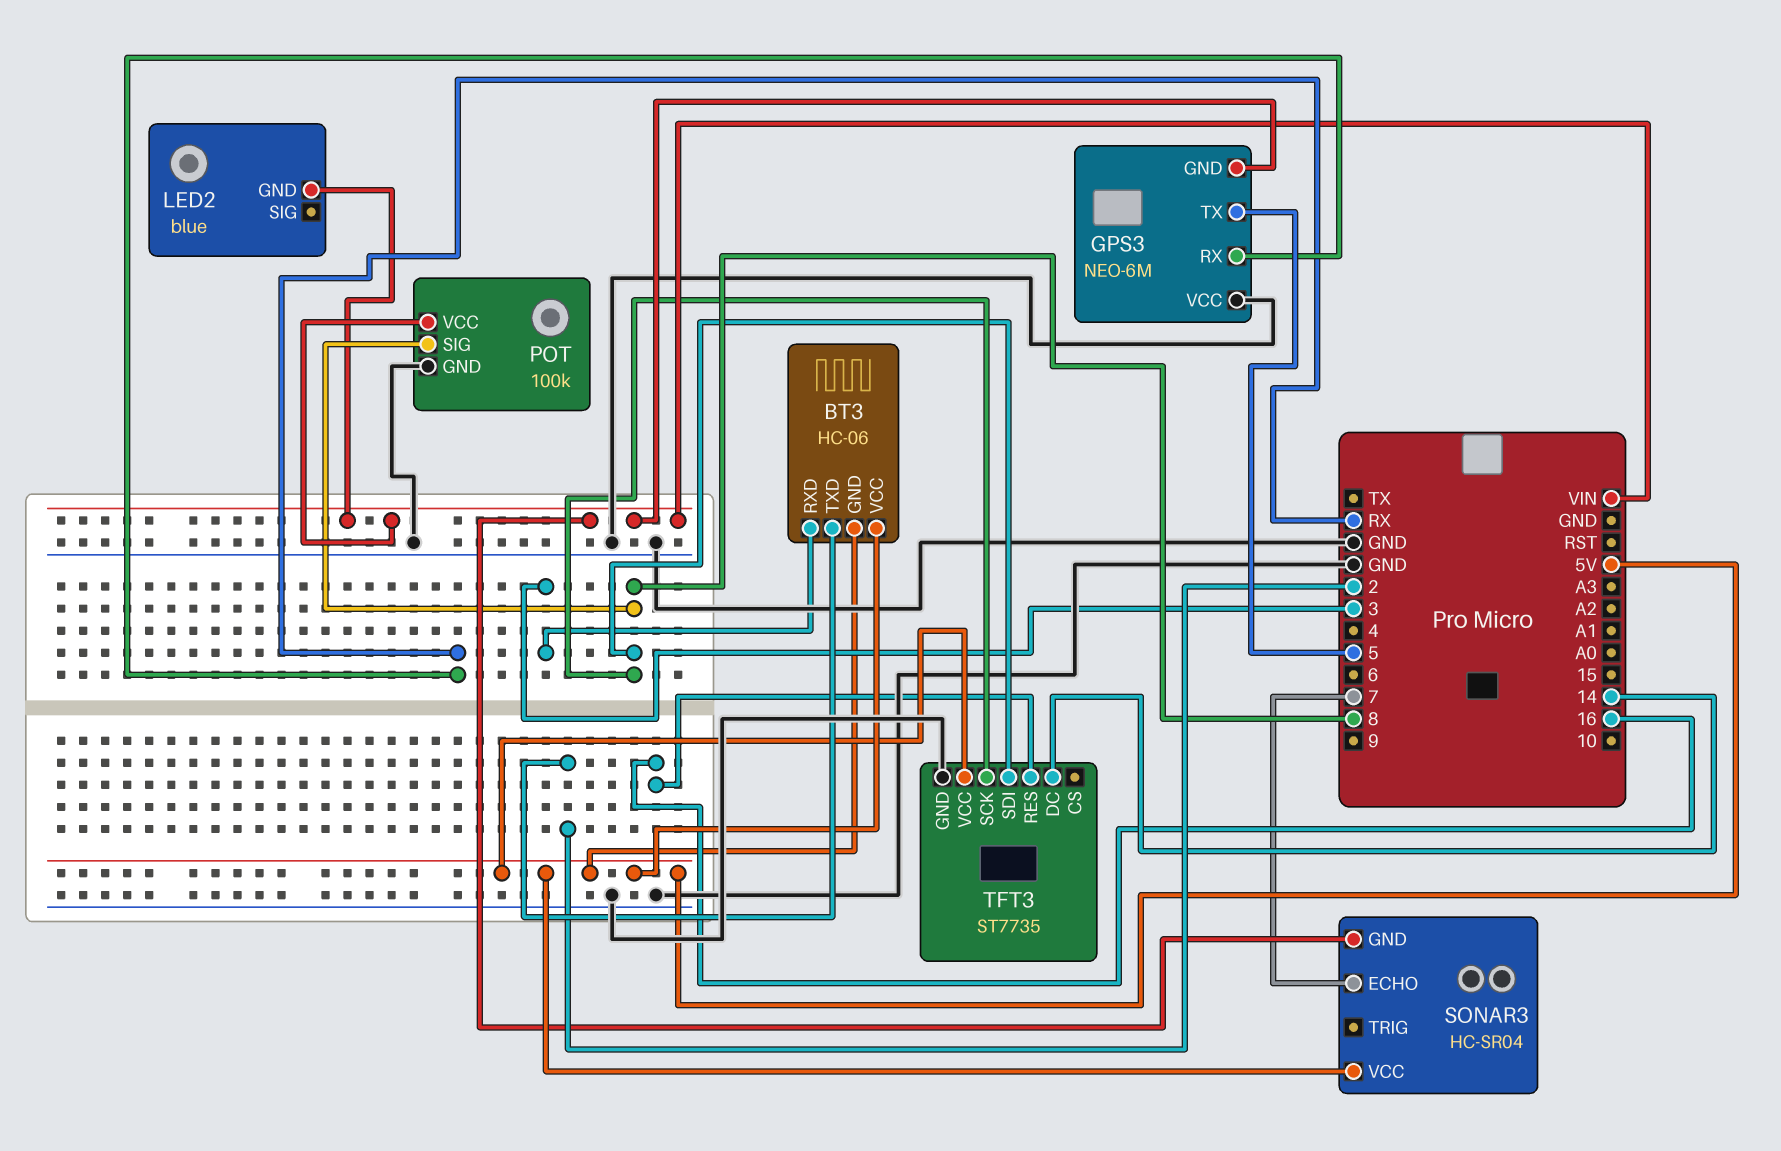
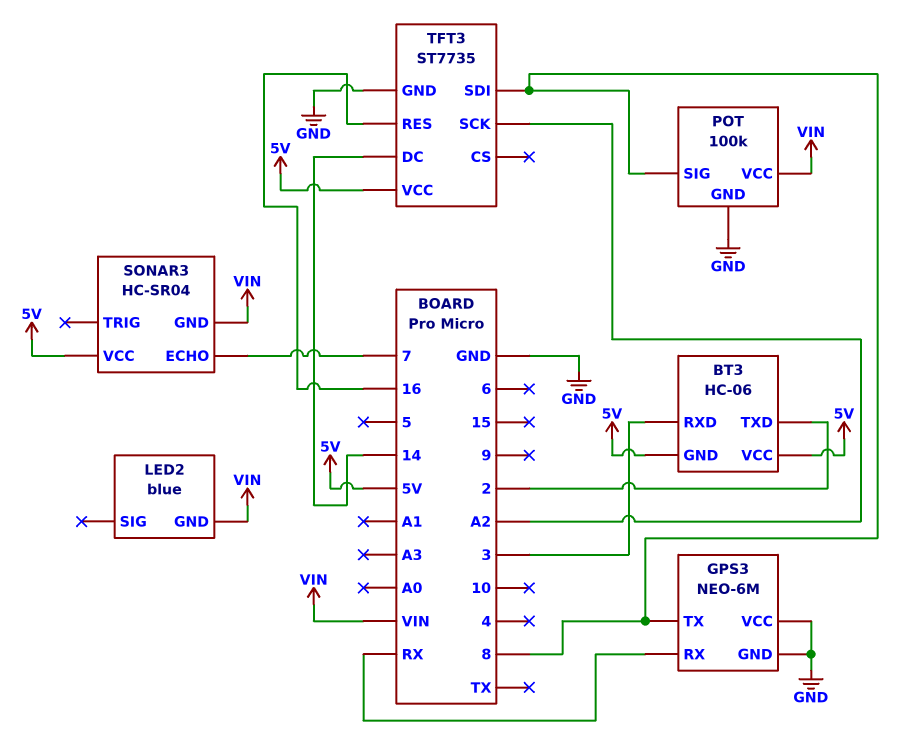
GPS3 pin GND: VIN -> GND
GPS3 pin TX: 5 -> 8
TFT3 pin SCK: 8 -> A2

